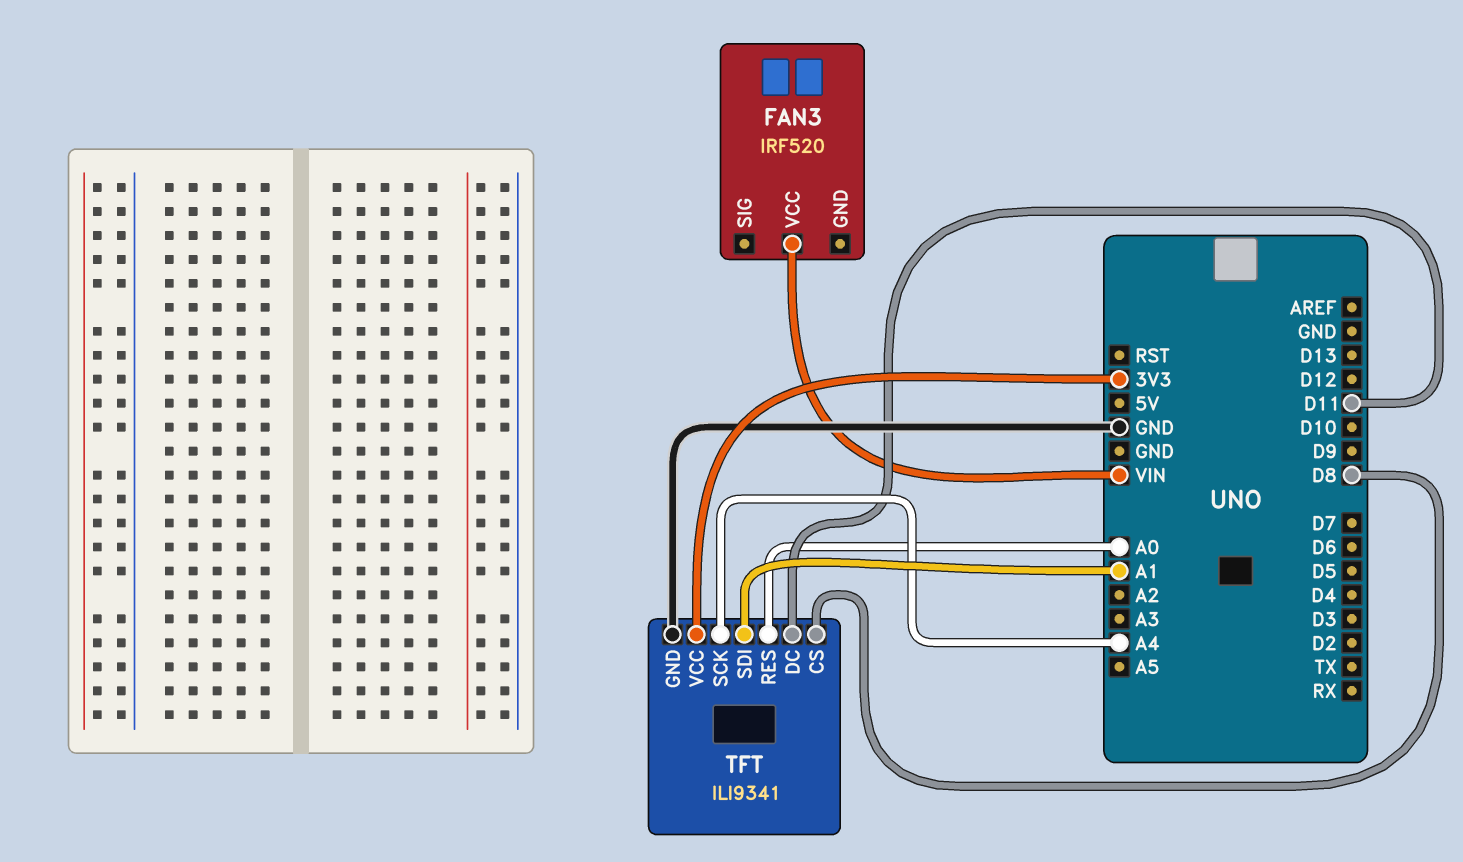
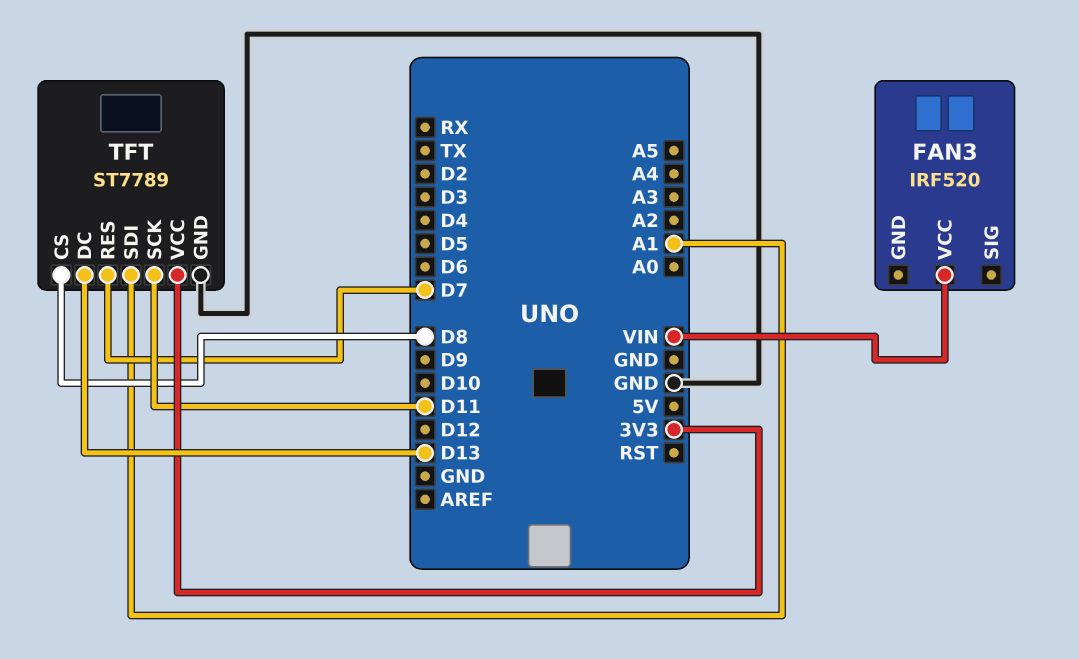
TFT: ILI9341 -> ST7789
TFT pin DC: D11 -> D13
TFT pin RES: A0 -> D7
TFT pin SCK: A4 -> D11

